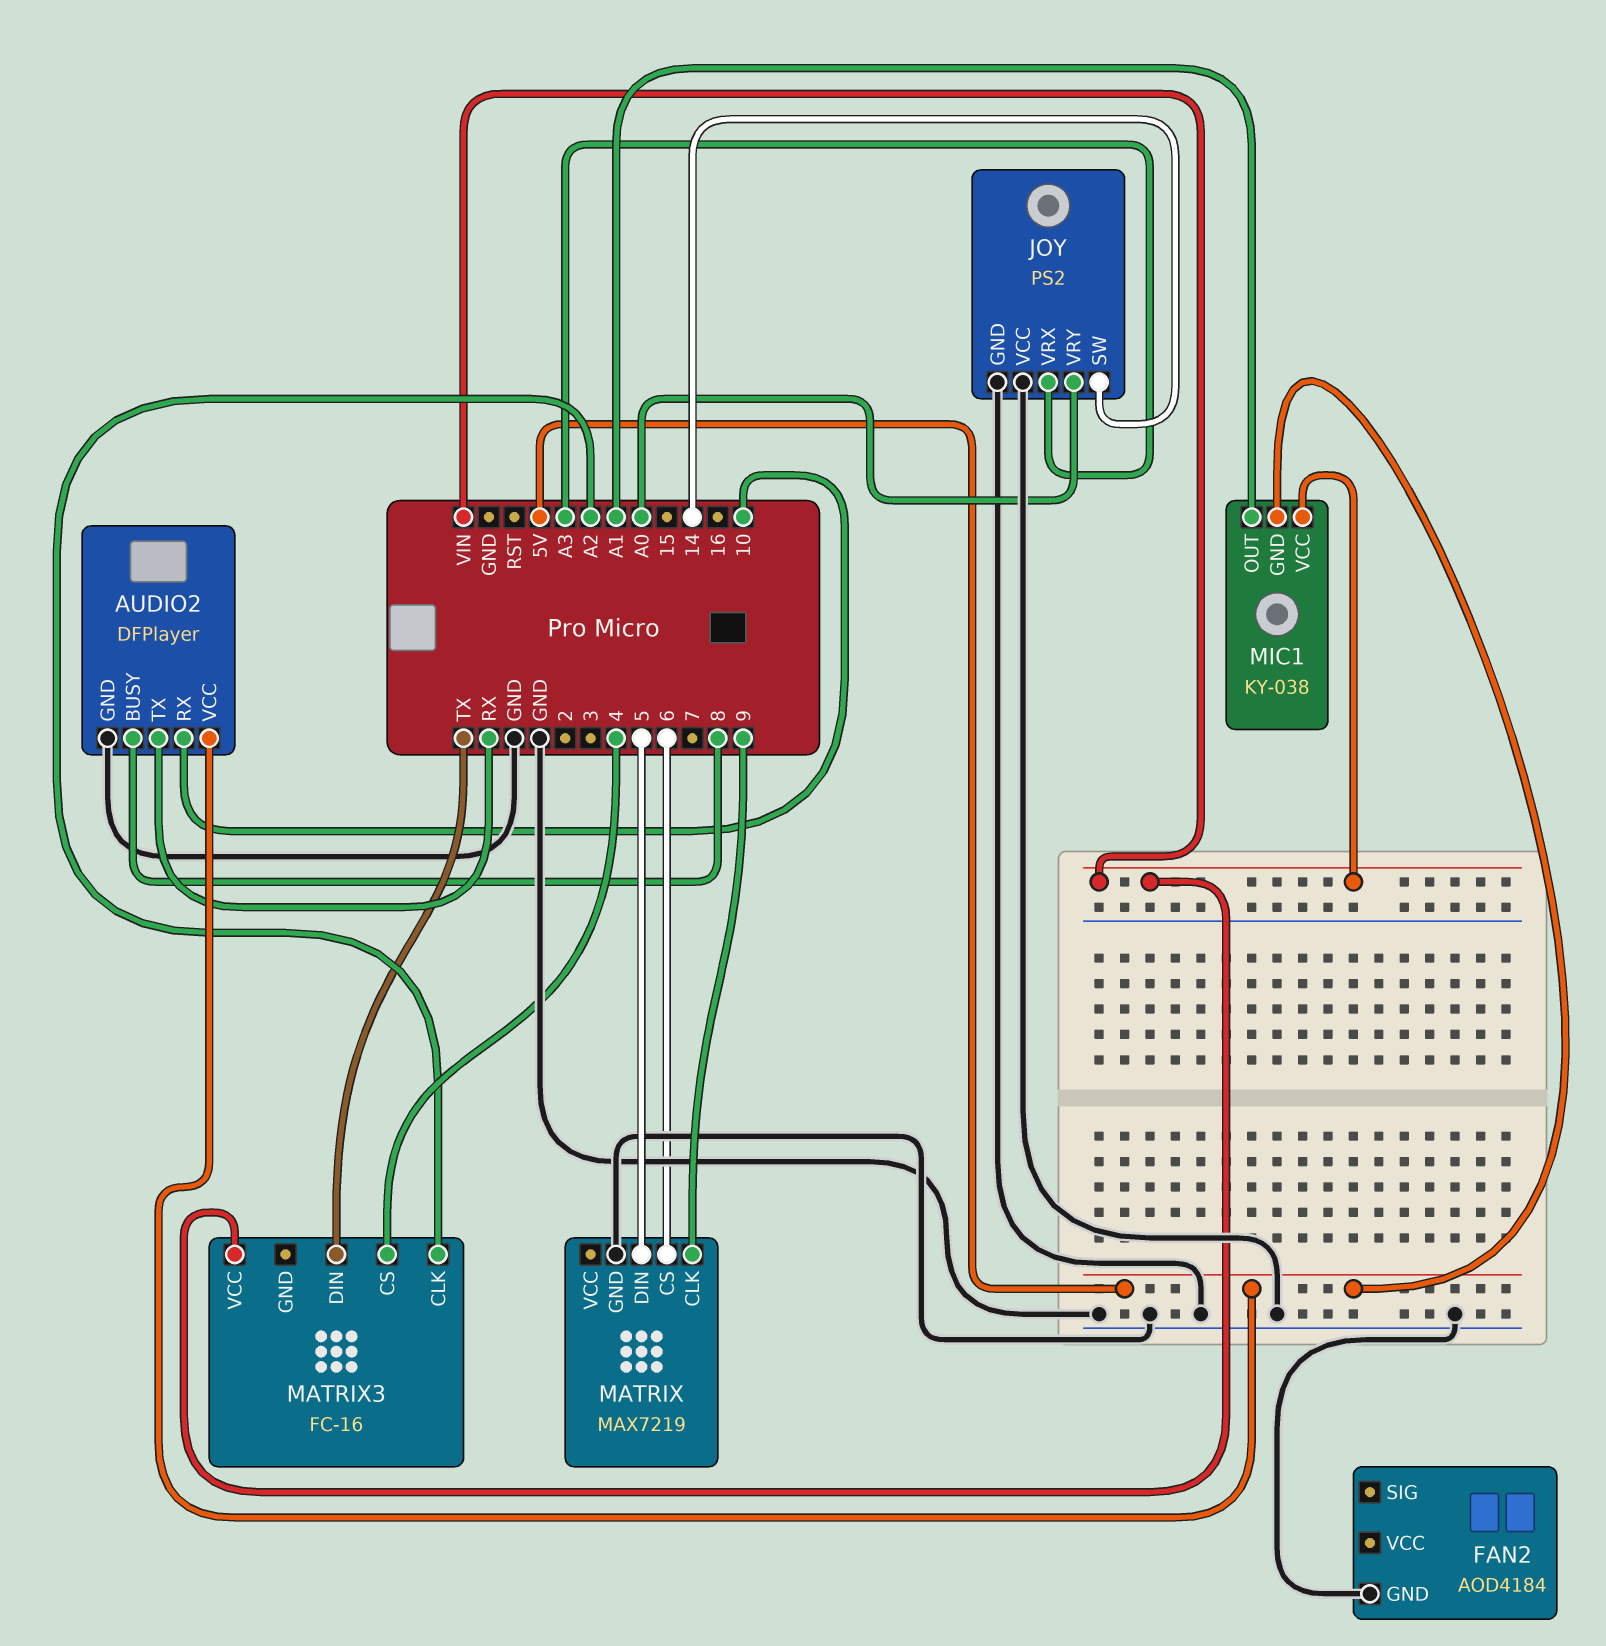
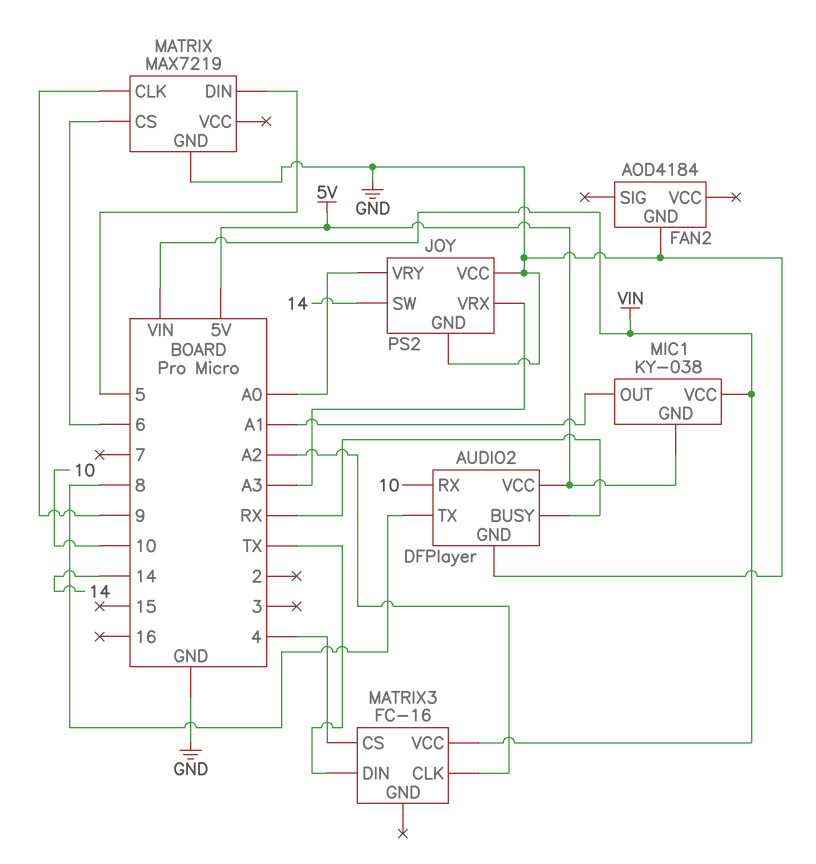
AUDIO2 pin BUSY: 8 -> RX
AUDIO2 pin TX: RX -> 8

